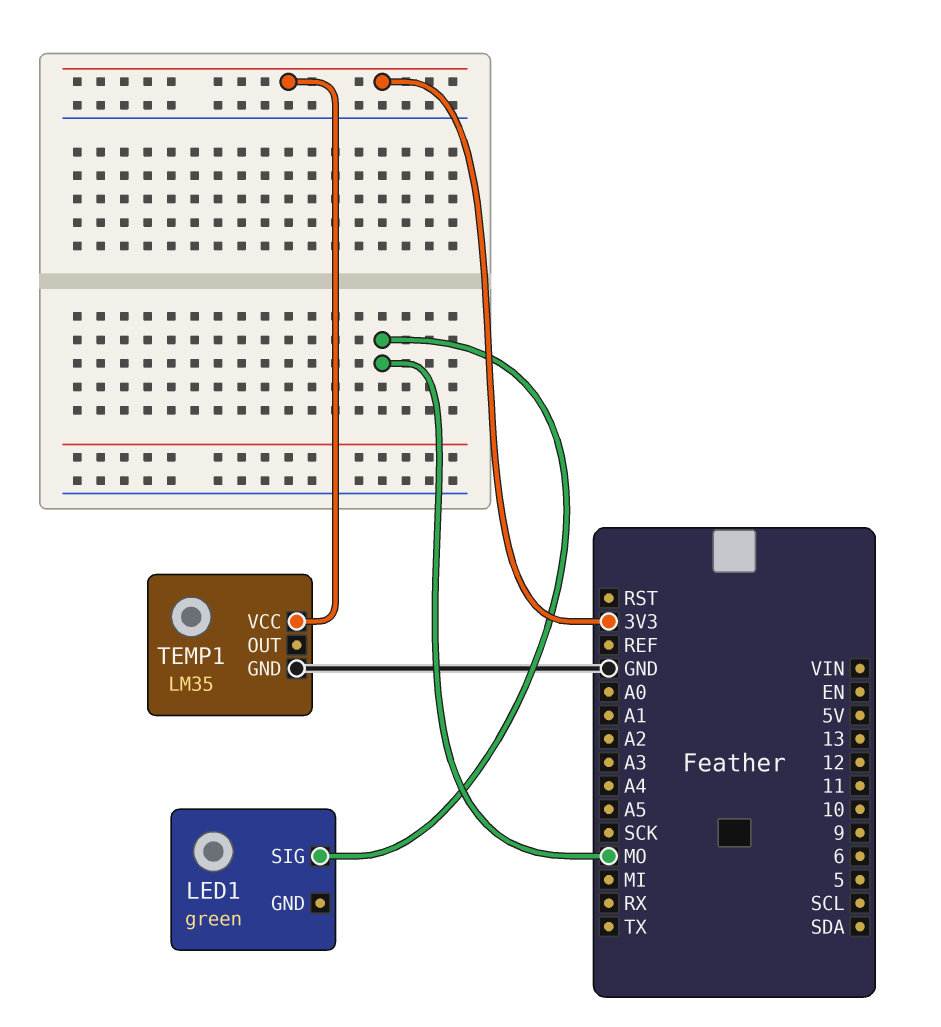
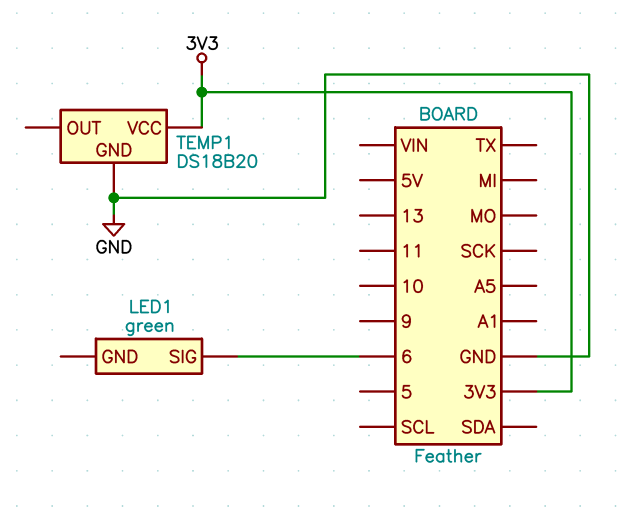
LED1 pin SIG: MO -> 6
TEMP1: LM35 -> DS18B20

